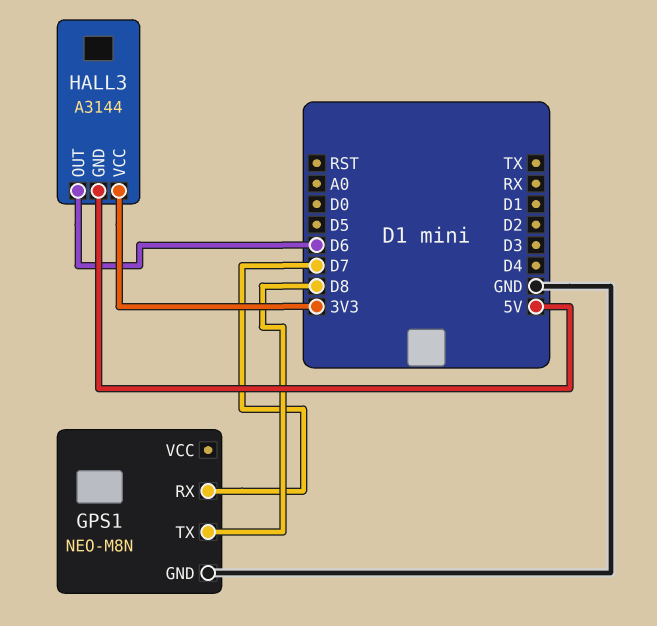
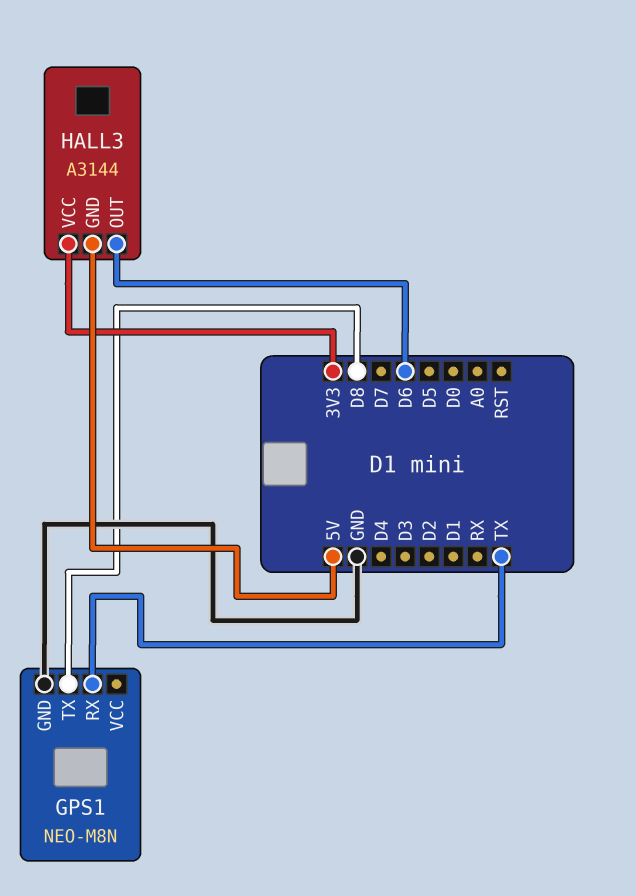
GPS1 pin RX: D7 -> TX

